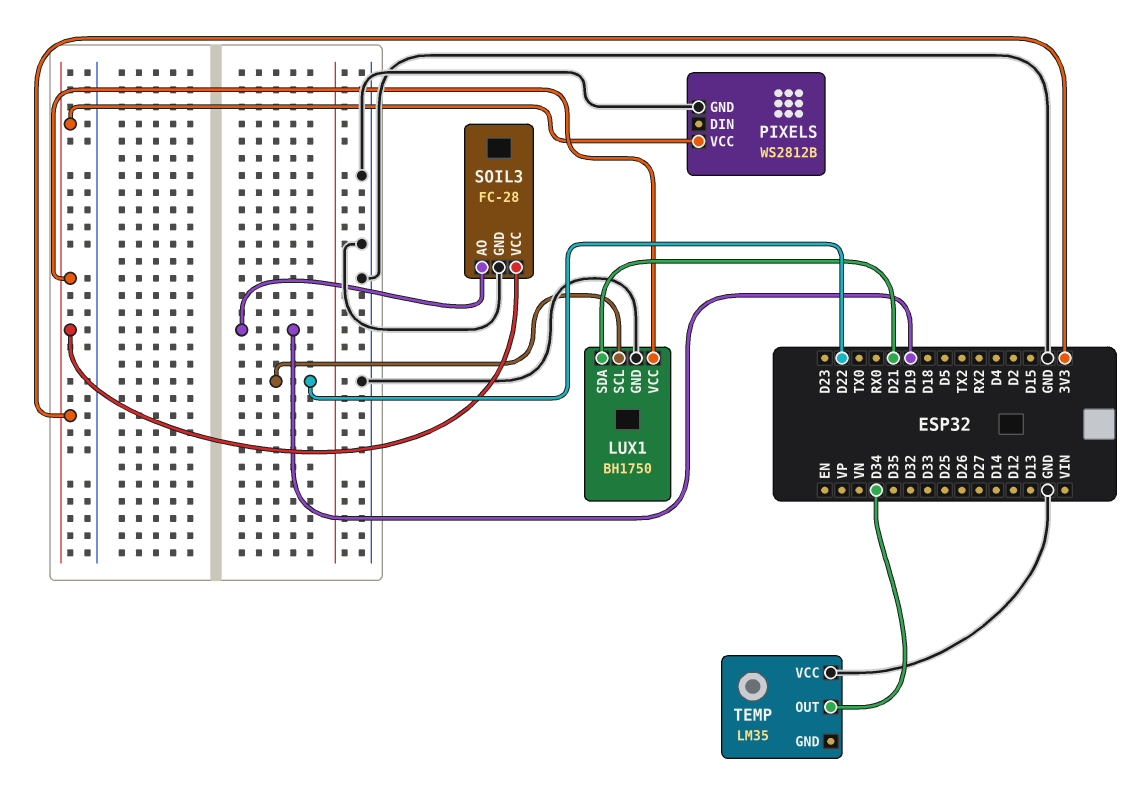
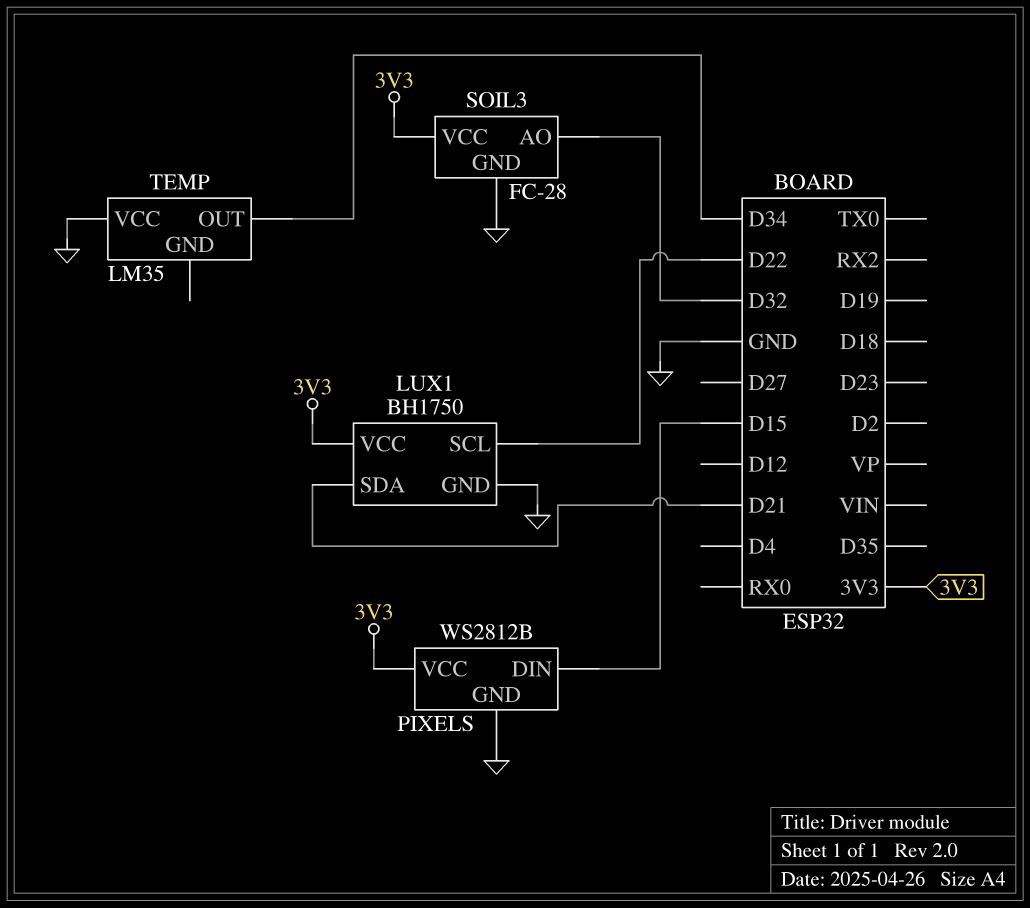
PIXELS pin DIN: none -> D15
SOIL3 pin AO: D19 -> D32

